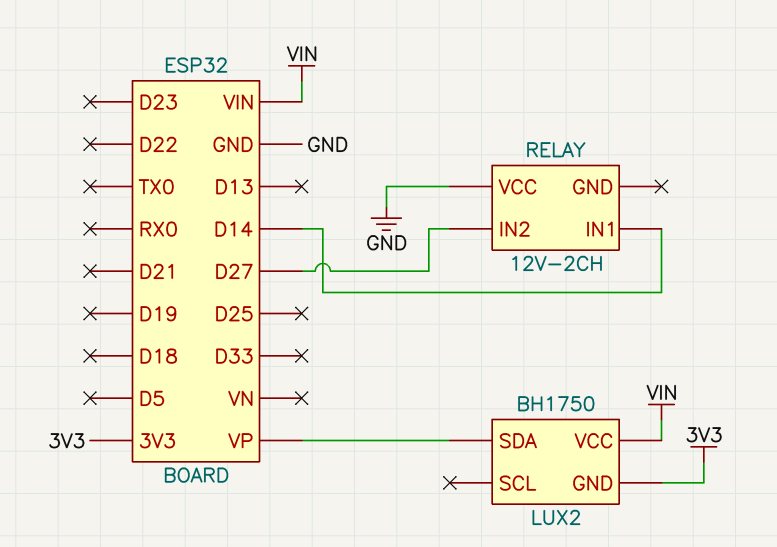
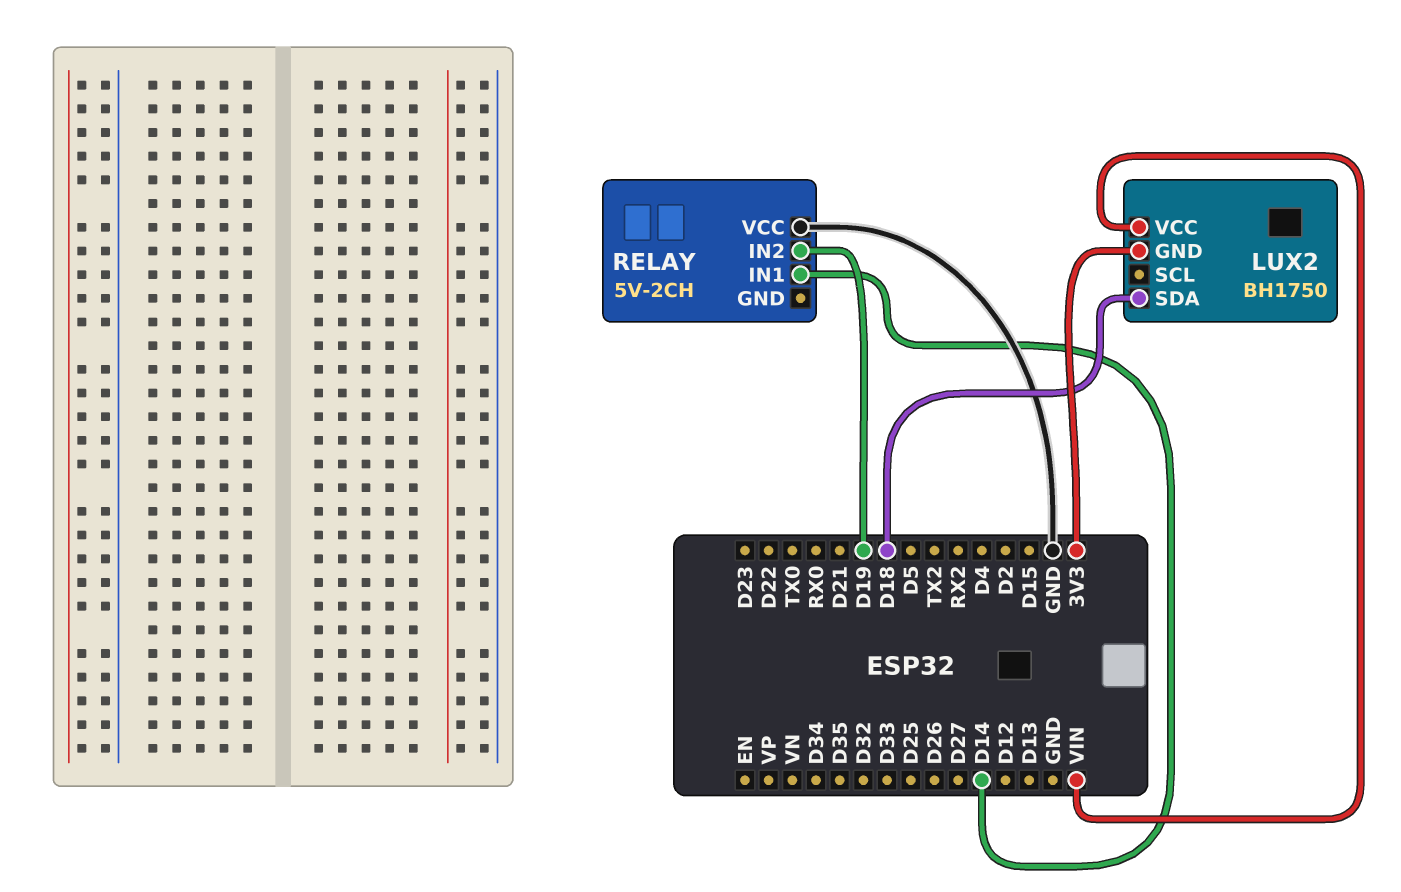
LUX2 pin SDA: VP -> D18
RELAY: 12V-2CH -> 5V-2CH
RELAY pin IN2: D27 -> D19

